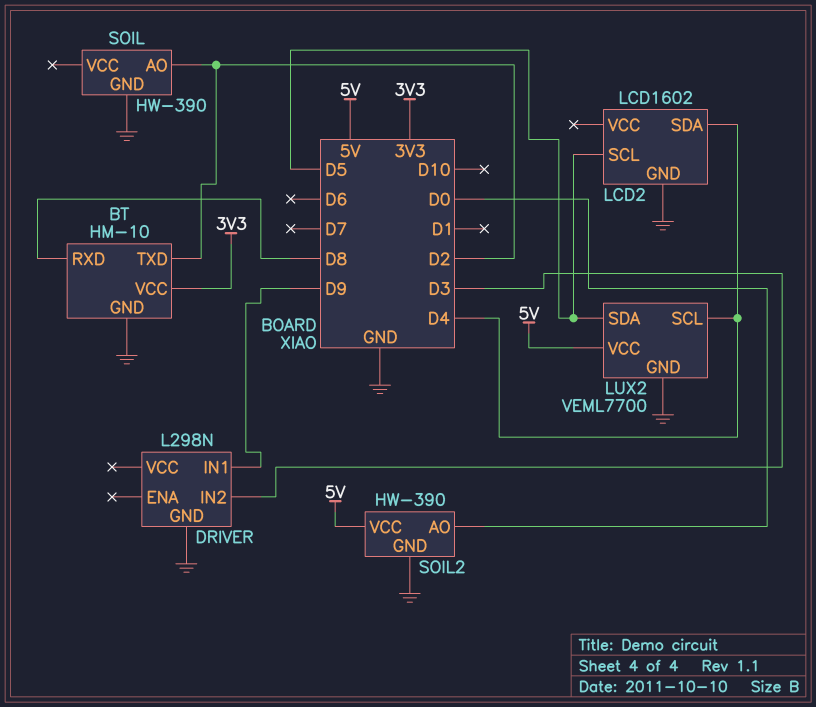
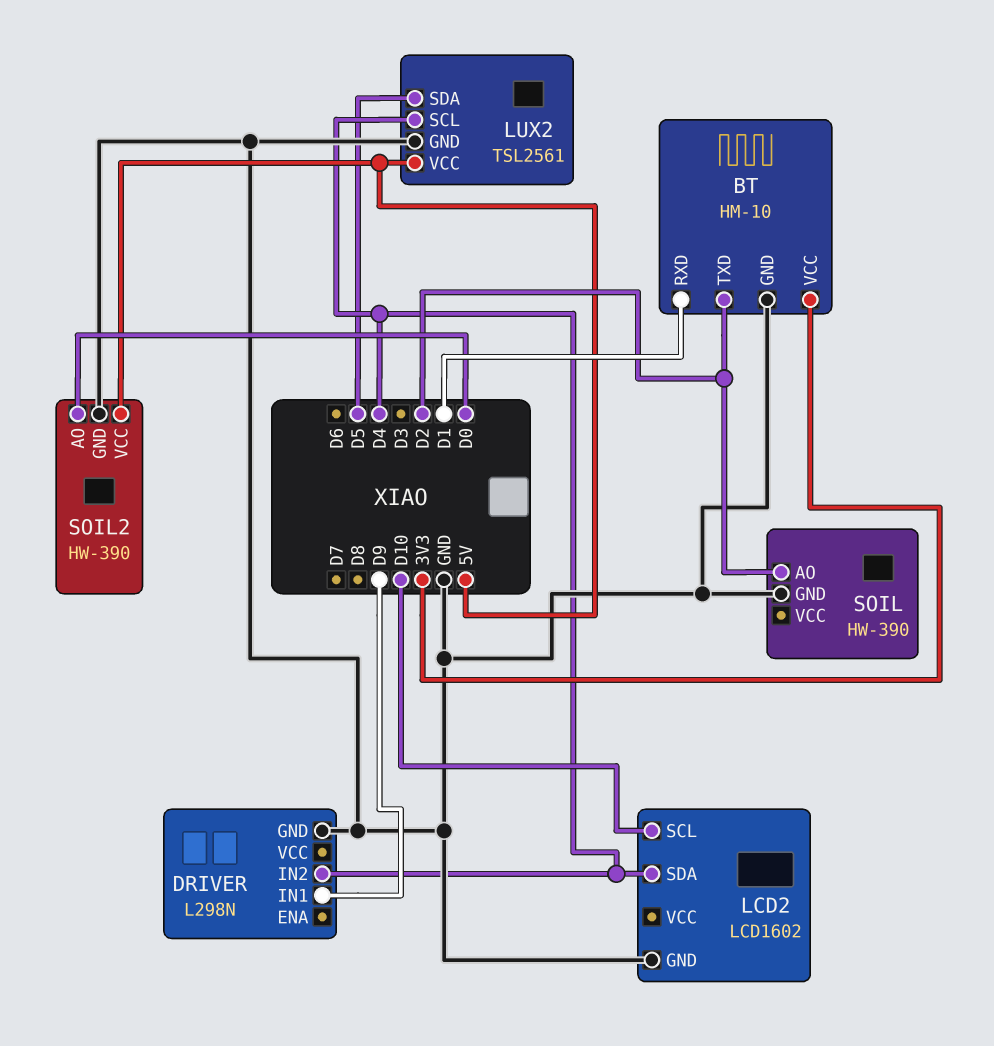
BT pin RXD: D8 -> D1
DRIVER pin IN2: D3 -> D4
LCD2 pin SCL: D5 -> D10
LUX2: VEML7700 -> TSL2561

